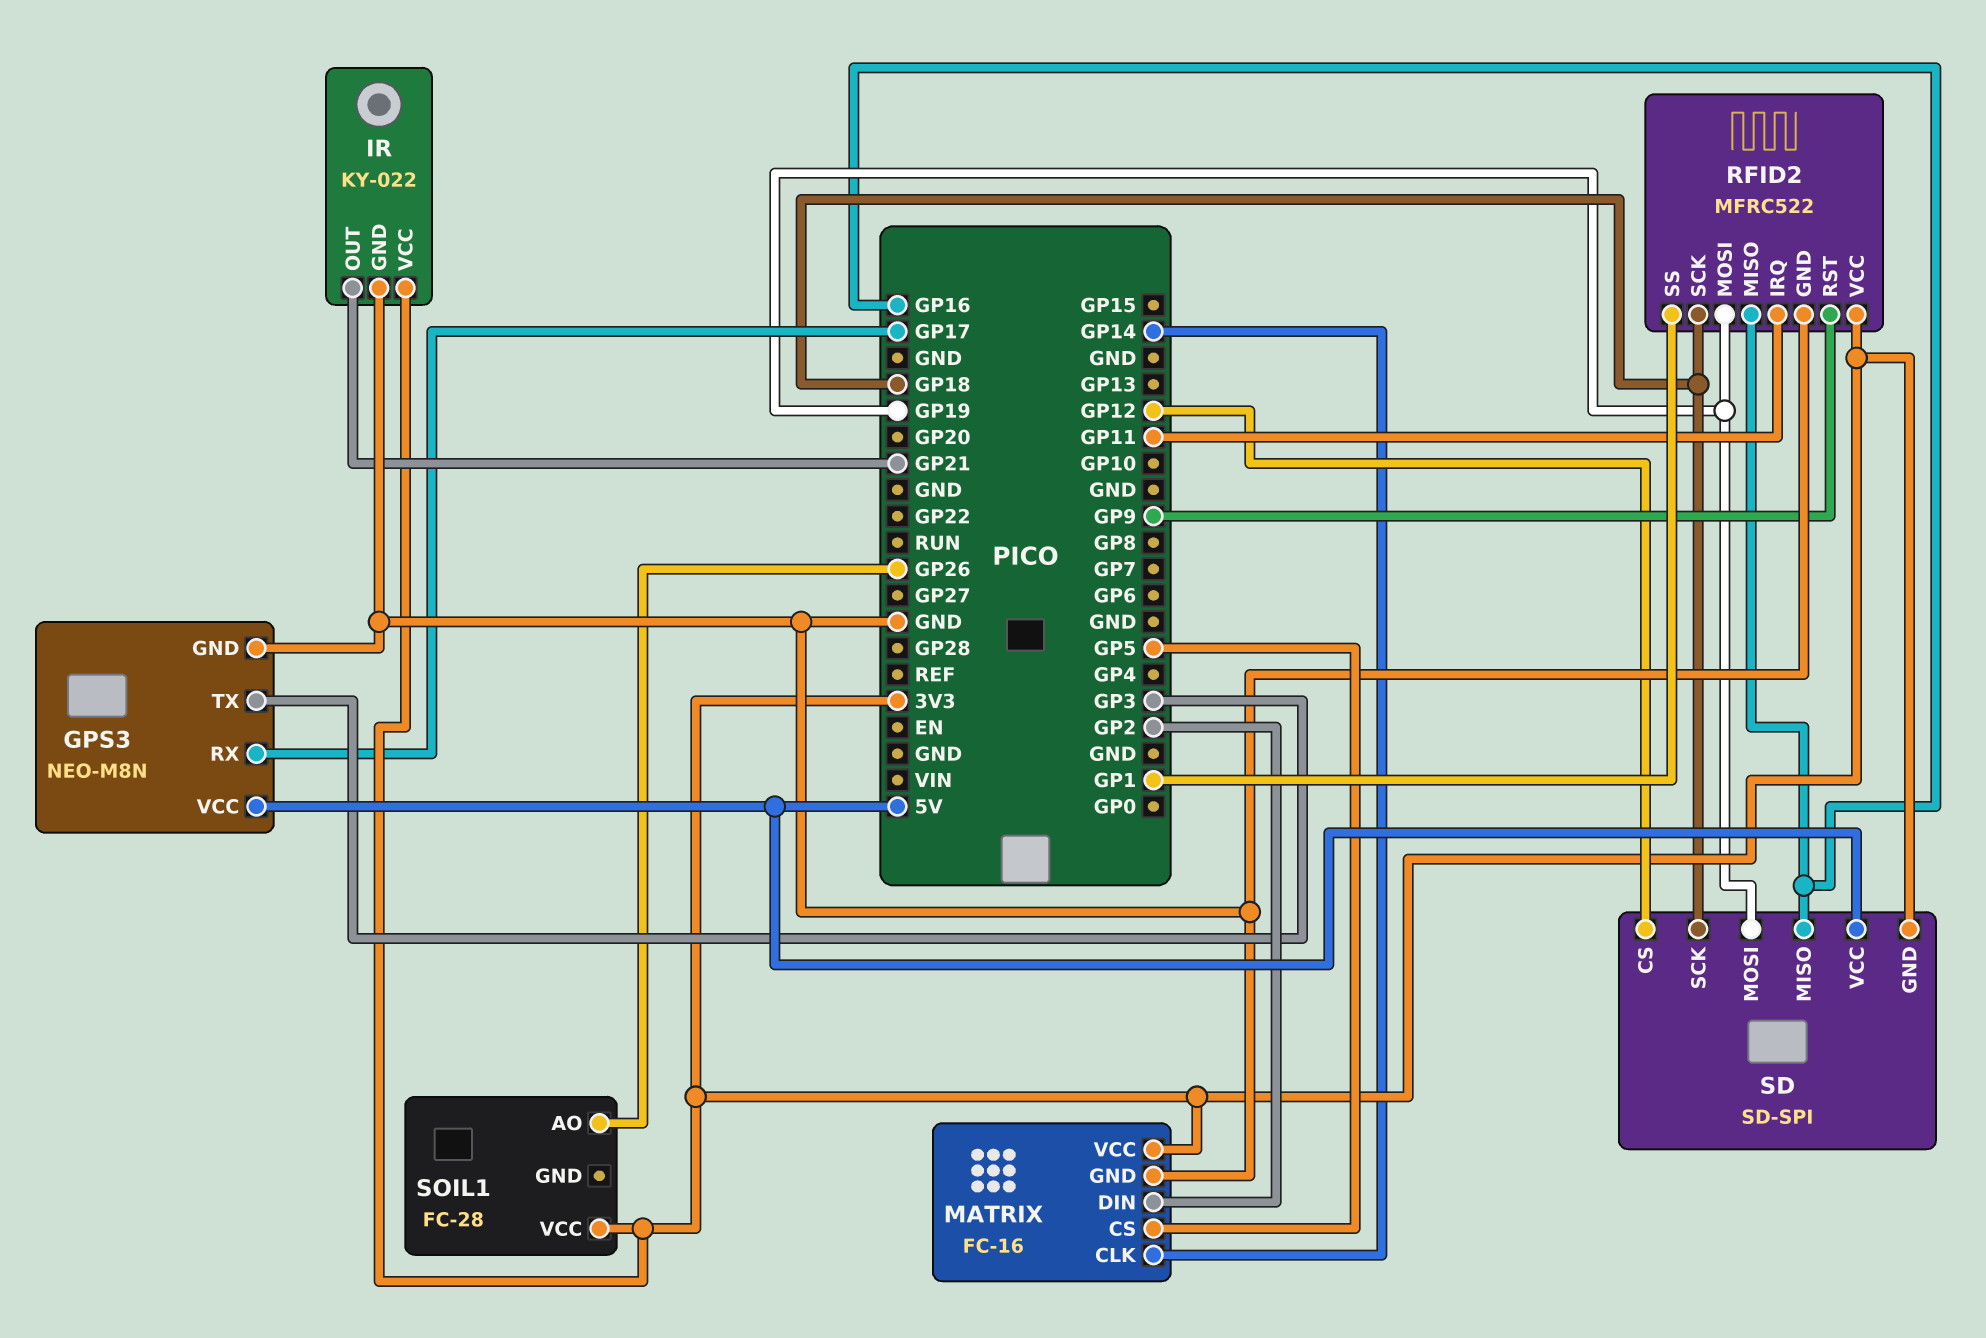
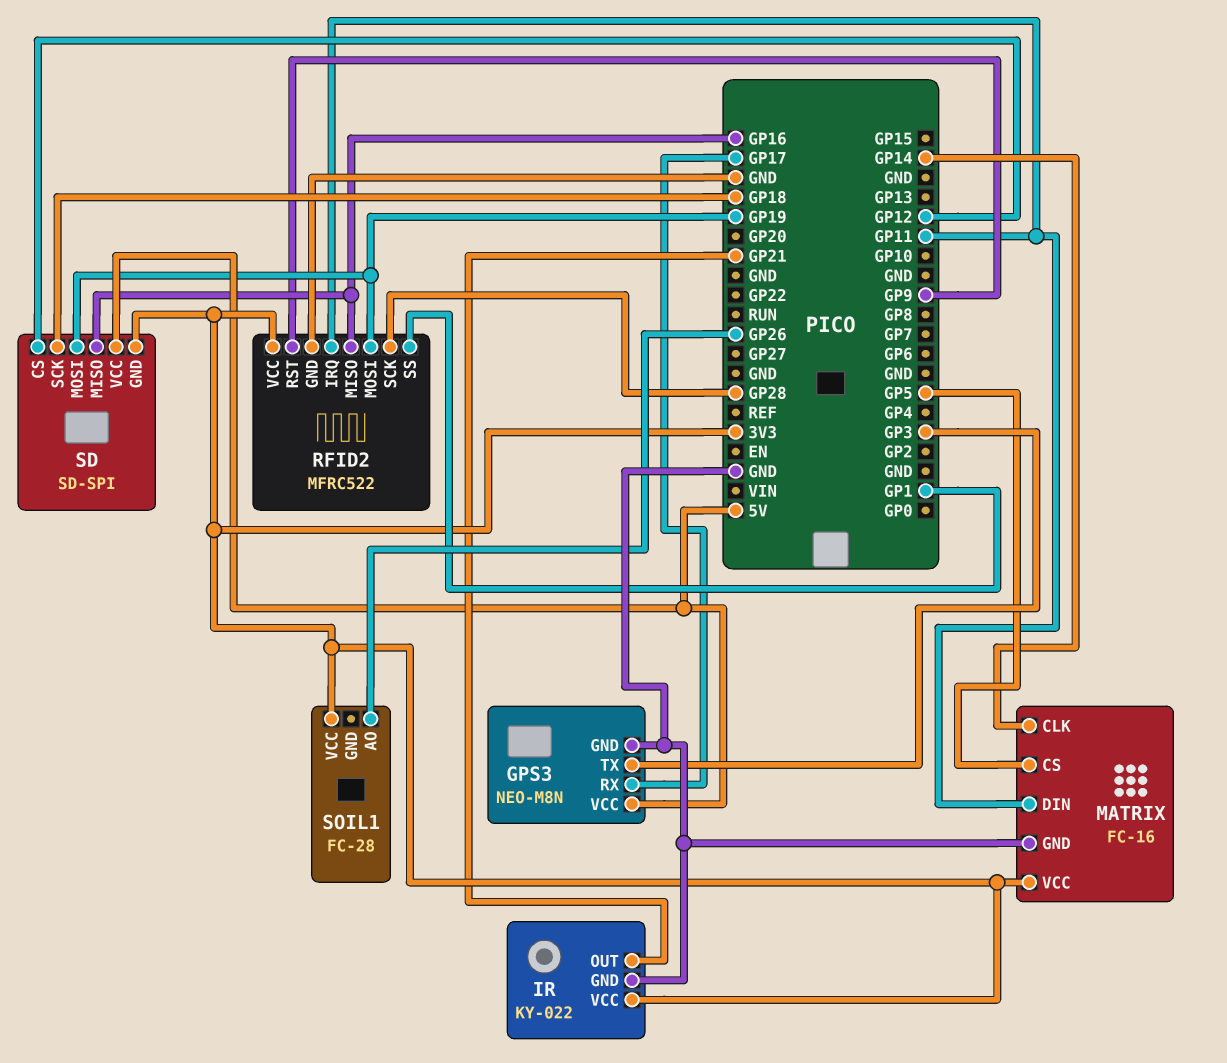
MATRIX pin DIN: GP2 -> GP11
RFID2 pin SCK: GP18 -> GP28

